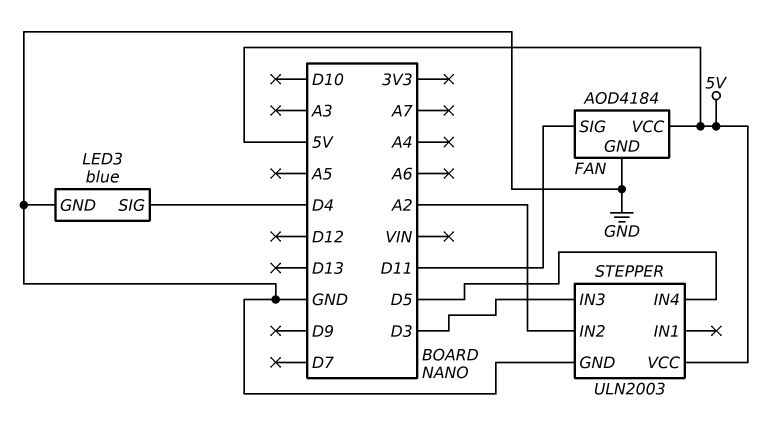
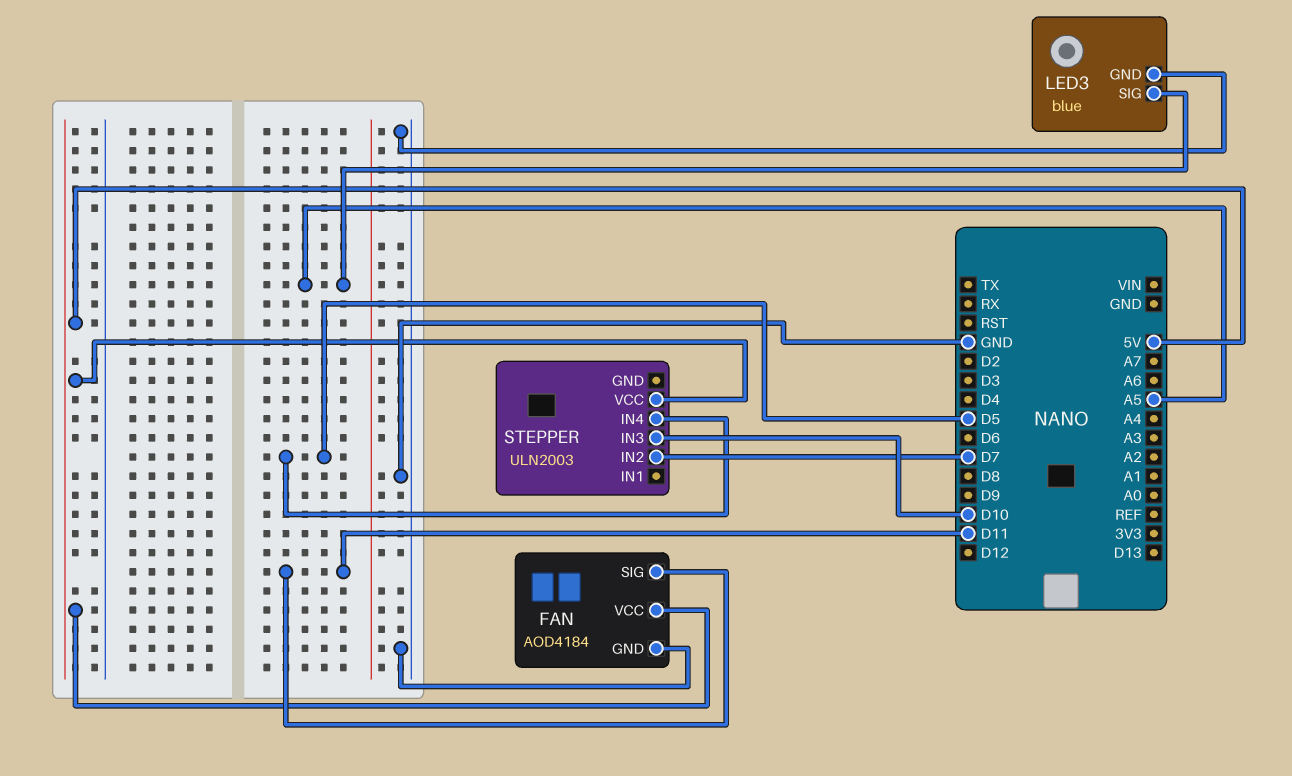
LED3 pin SIG: D4 -> A5
STEPPER pin GND: GND -> none
STEPPER pin IN2: A2 -> D7
STEPPER pin IN3: D3 -> D10

